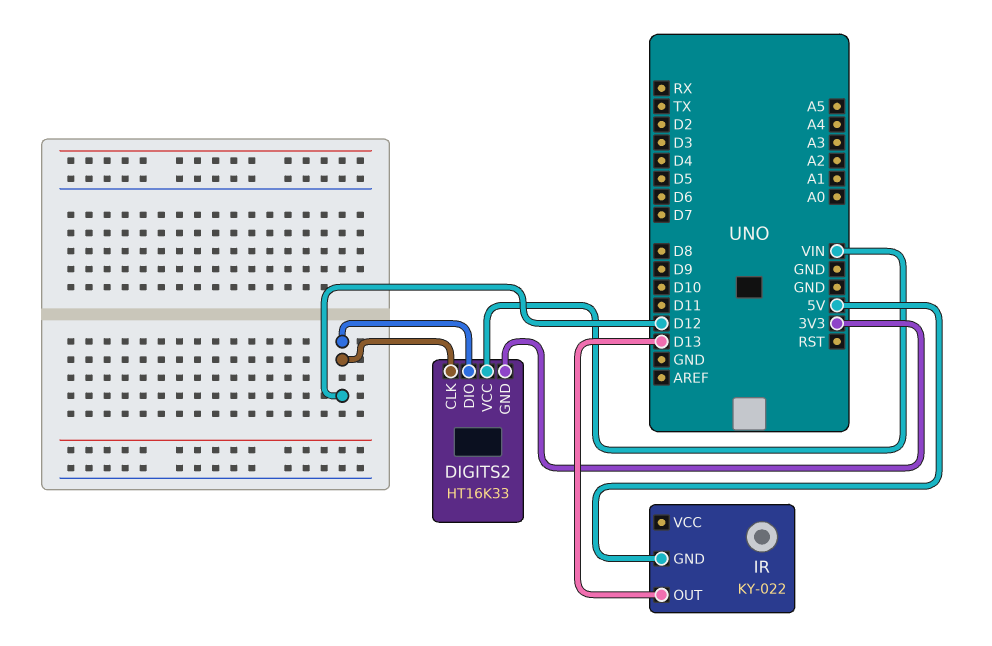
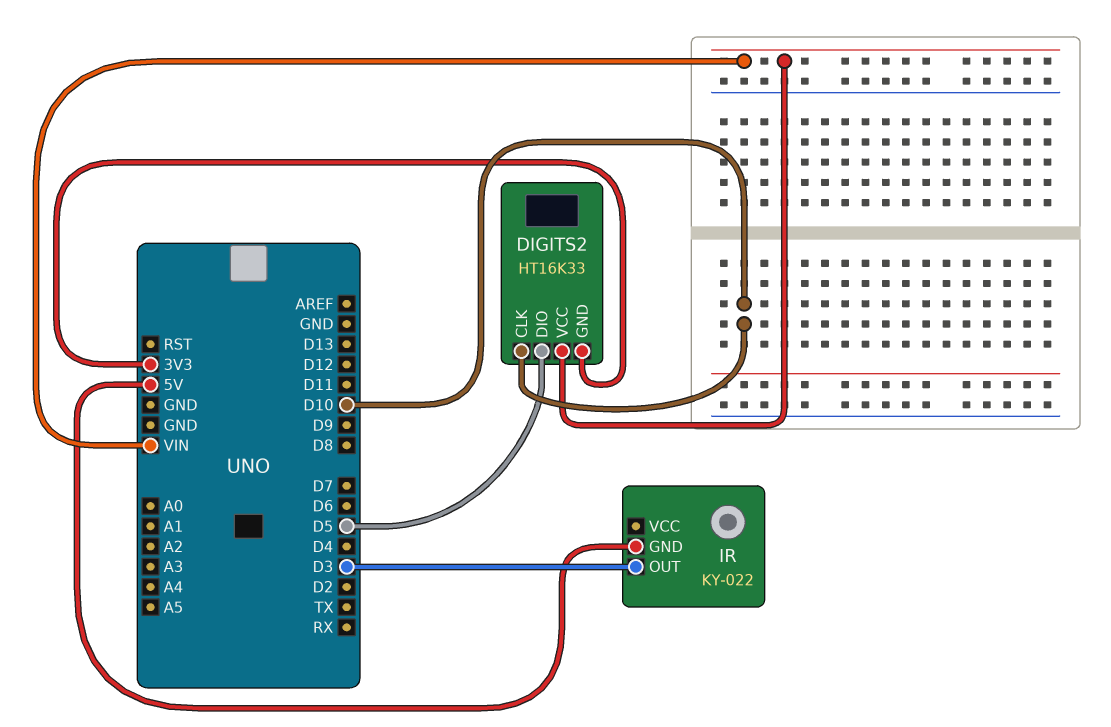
DIGITS2 pin CLK: D12 -> D10
DIGITS2 pin DIO: D12 -> D5
IR pin OUT: D13 -> D3

